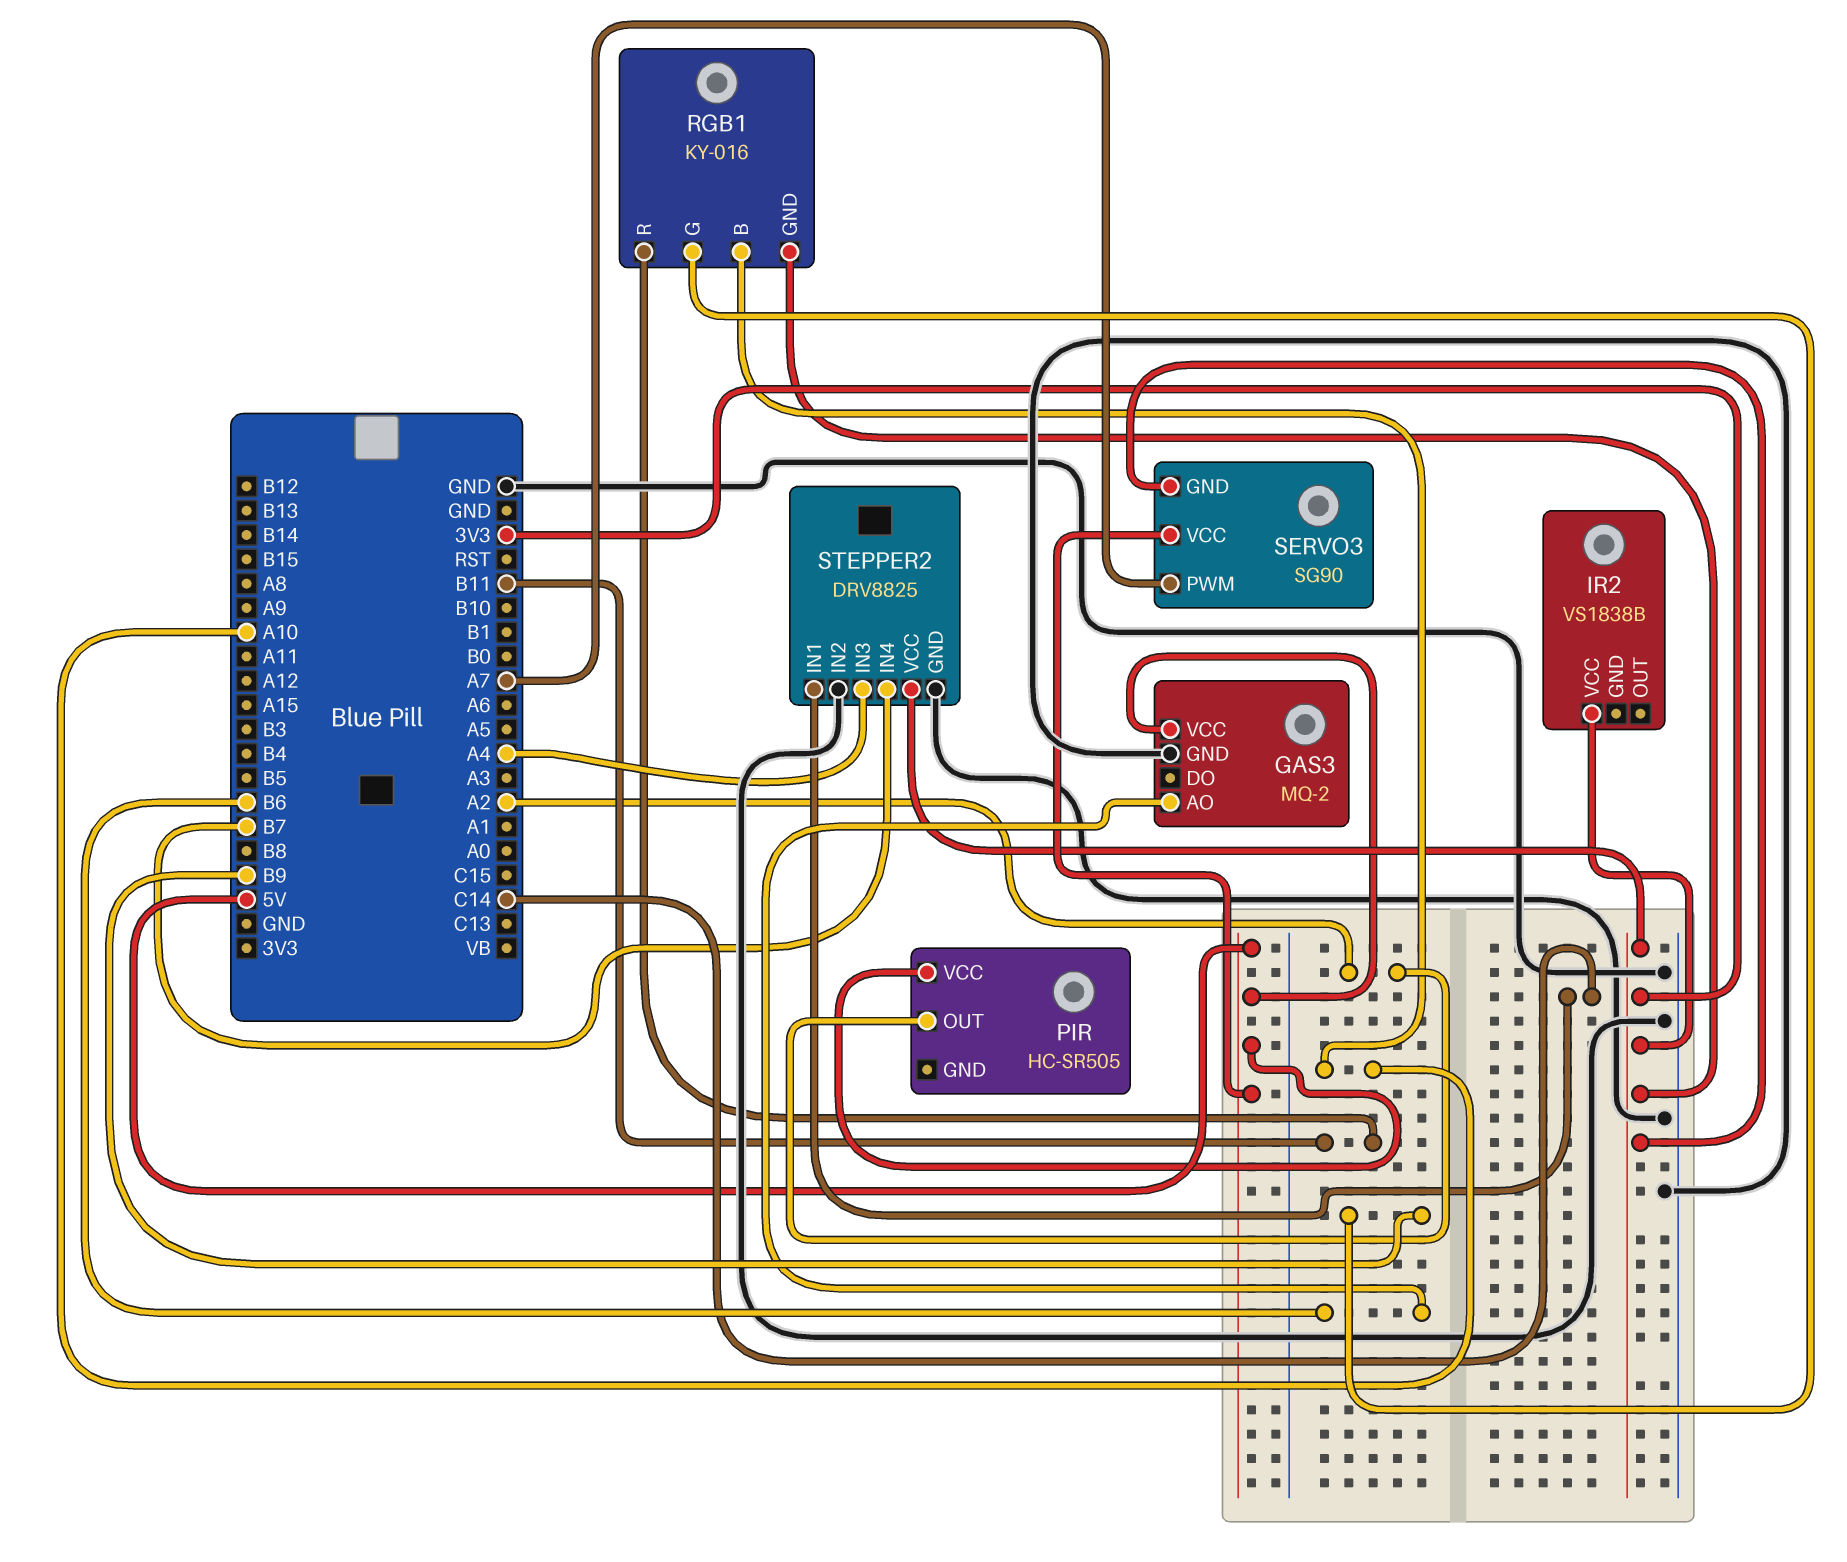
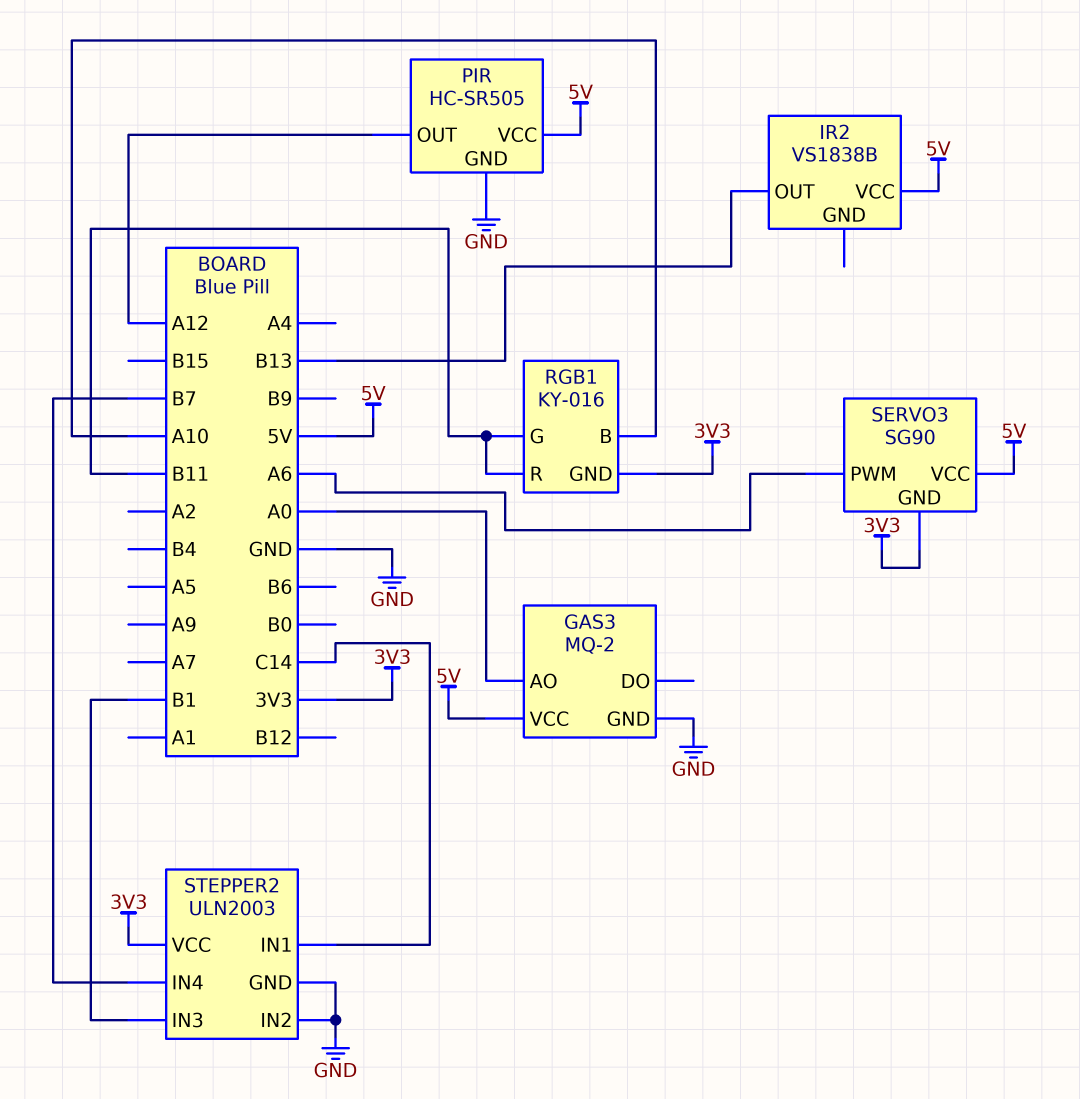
GAS3 pin AO: B6 -> A0
IR2 pin OUT: none -> B13
IR2 pin VCC: 3V3 -> 5V
PIR pin GND: none -> GND
PIR pin OUT: A2 -> A12
RGB1 pin G: B9 -> B11
SERVO3 pin PWM: A7 -> A6
STEPPER2: DRV8825 -> ULN2003
STEPPER2 pin IN3: A4 -> B1

